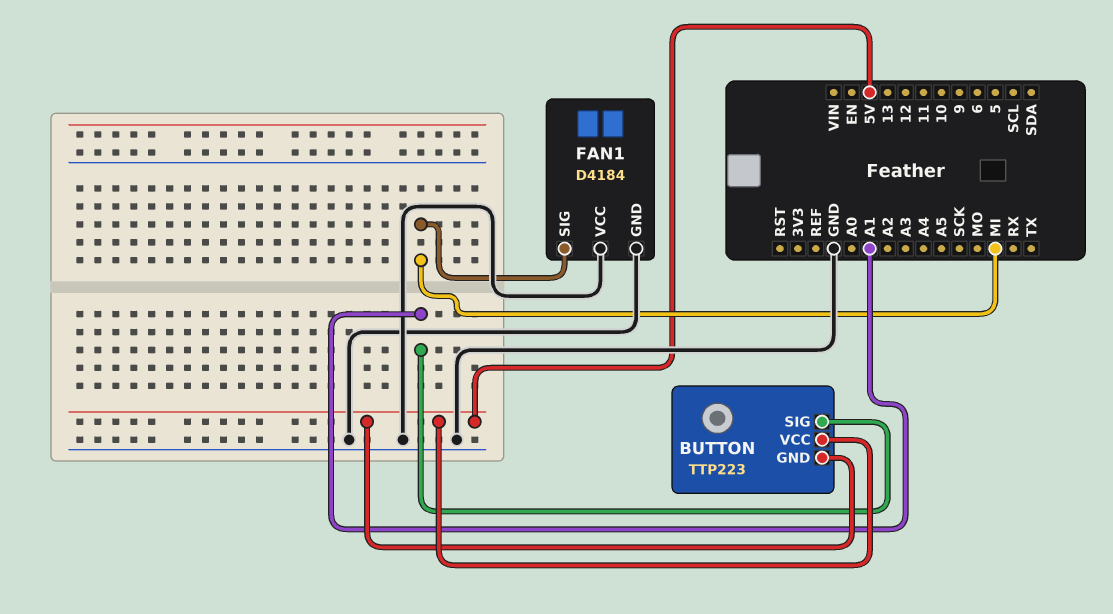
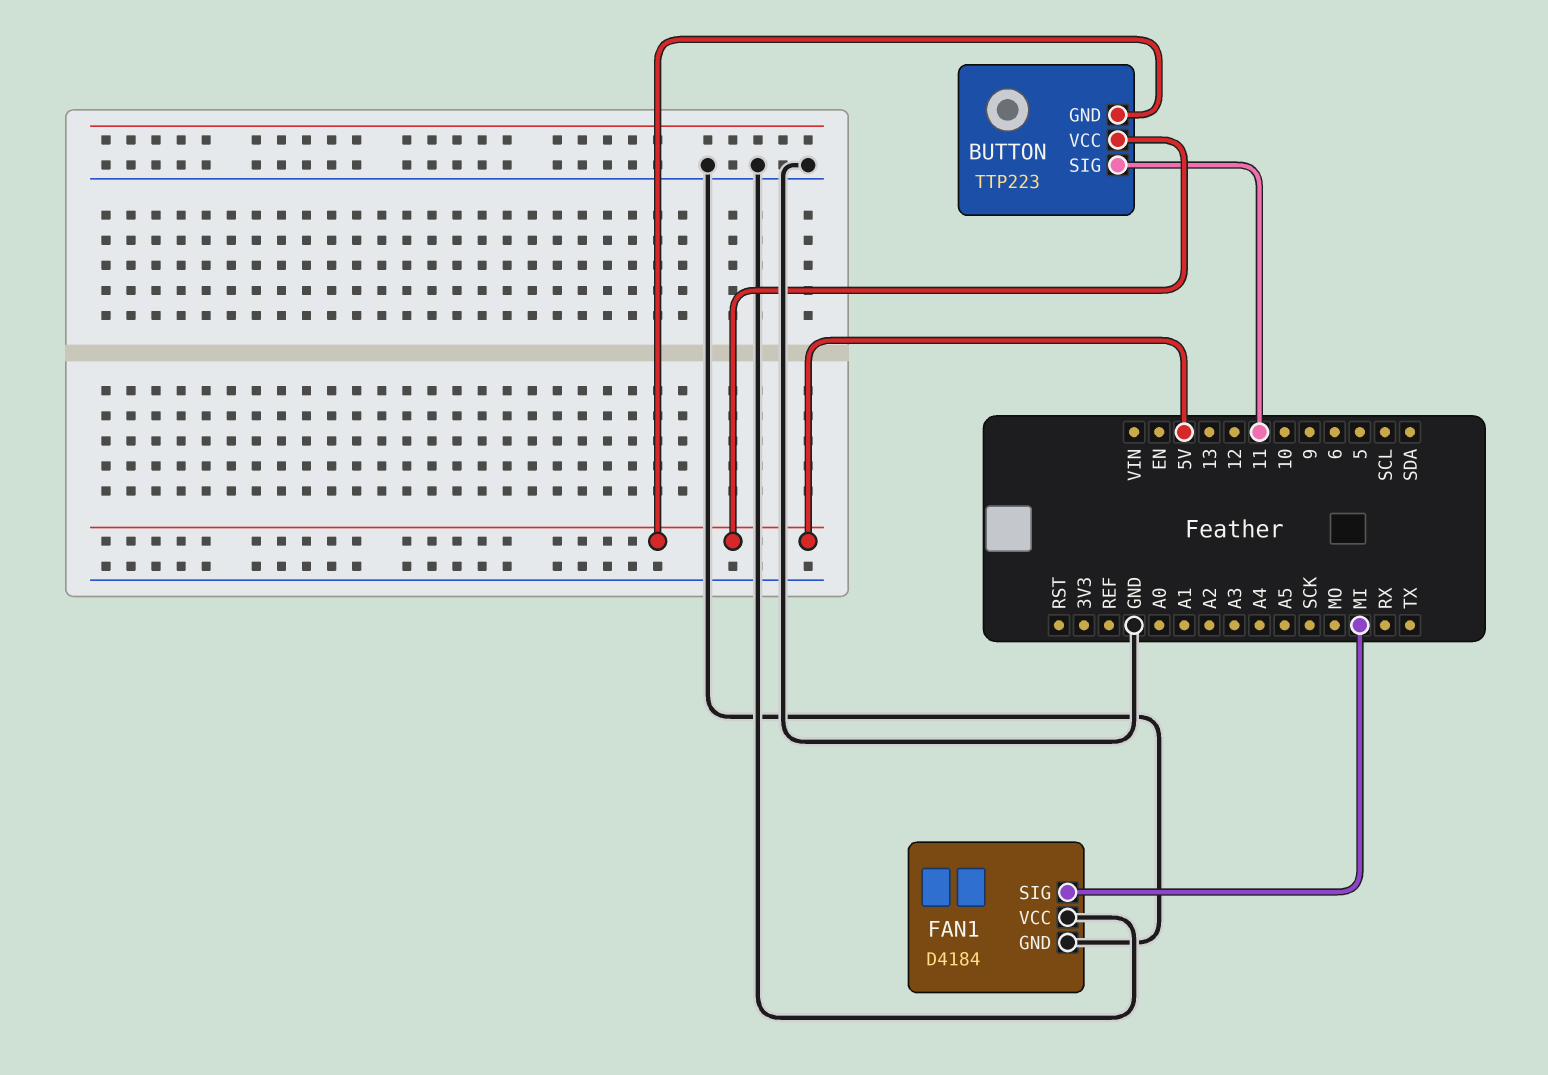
BUTTON pin SIG: A1 -> 11

